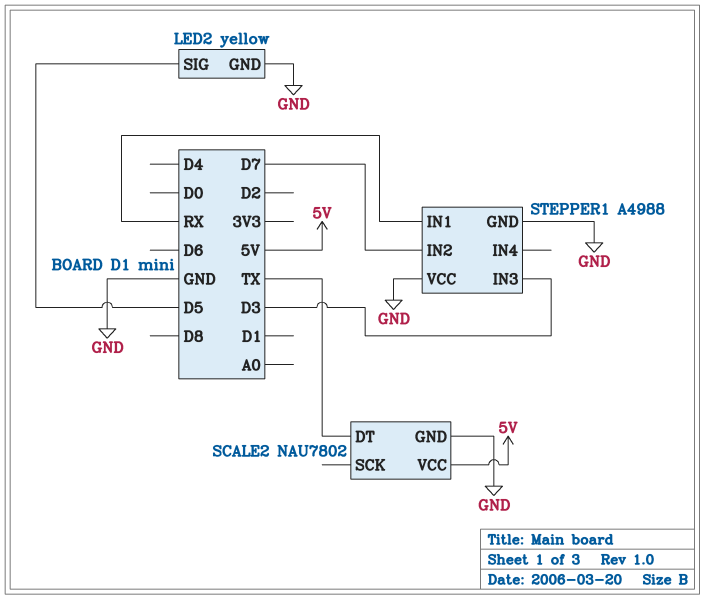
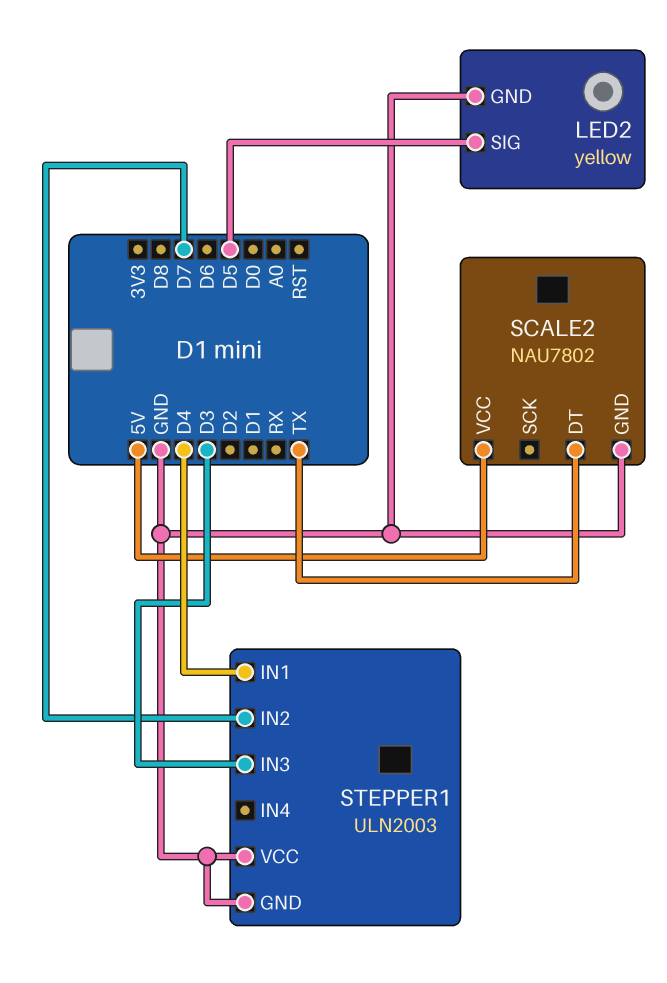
STEPPER1: A4988 -> ULN2003
STEPPER1 pin IN1: RX -> D4

